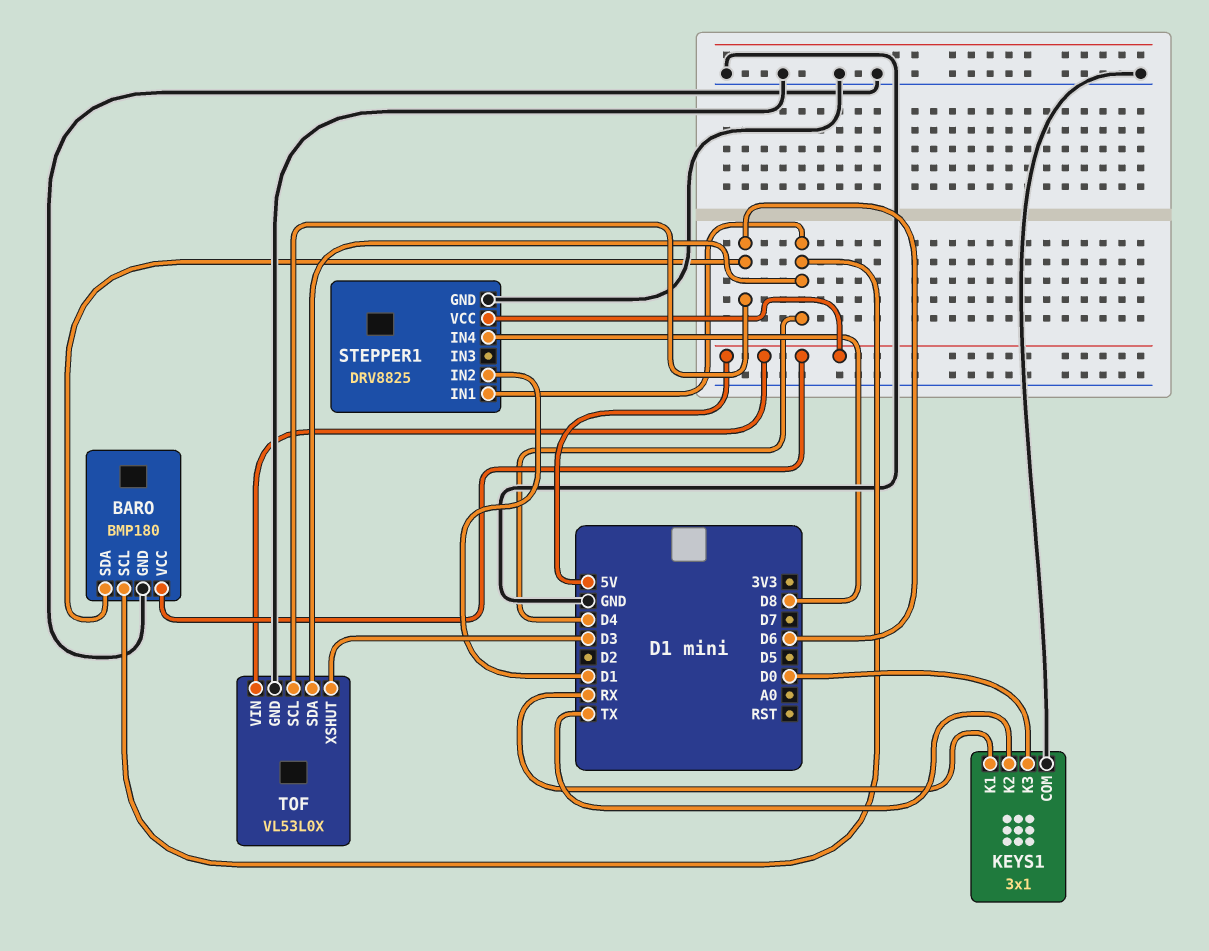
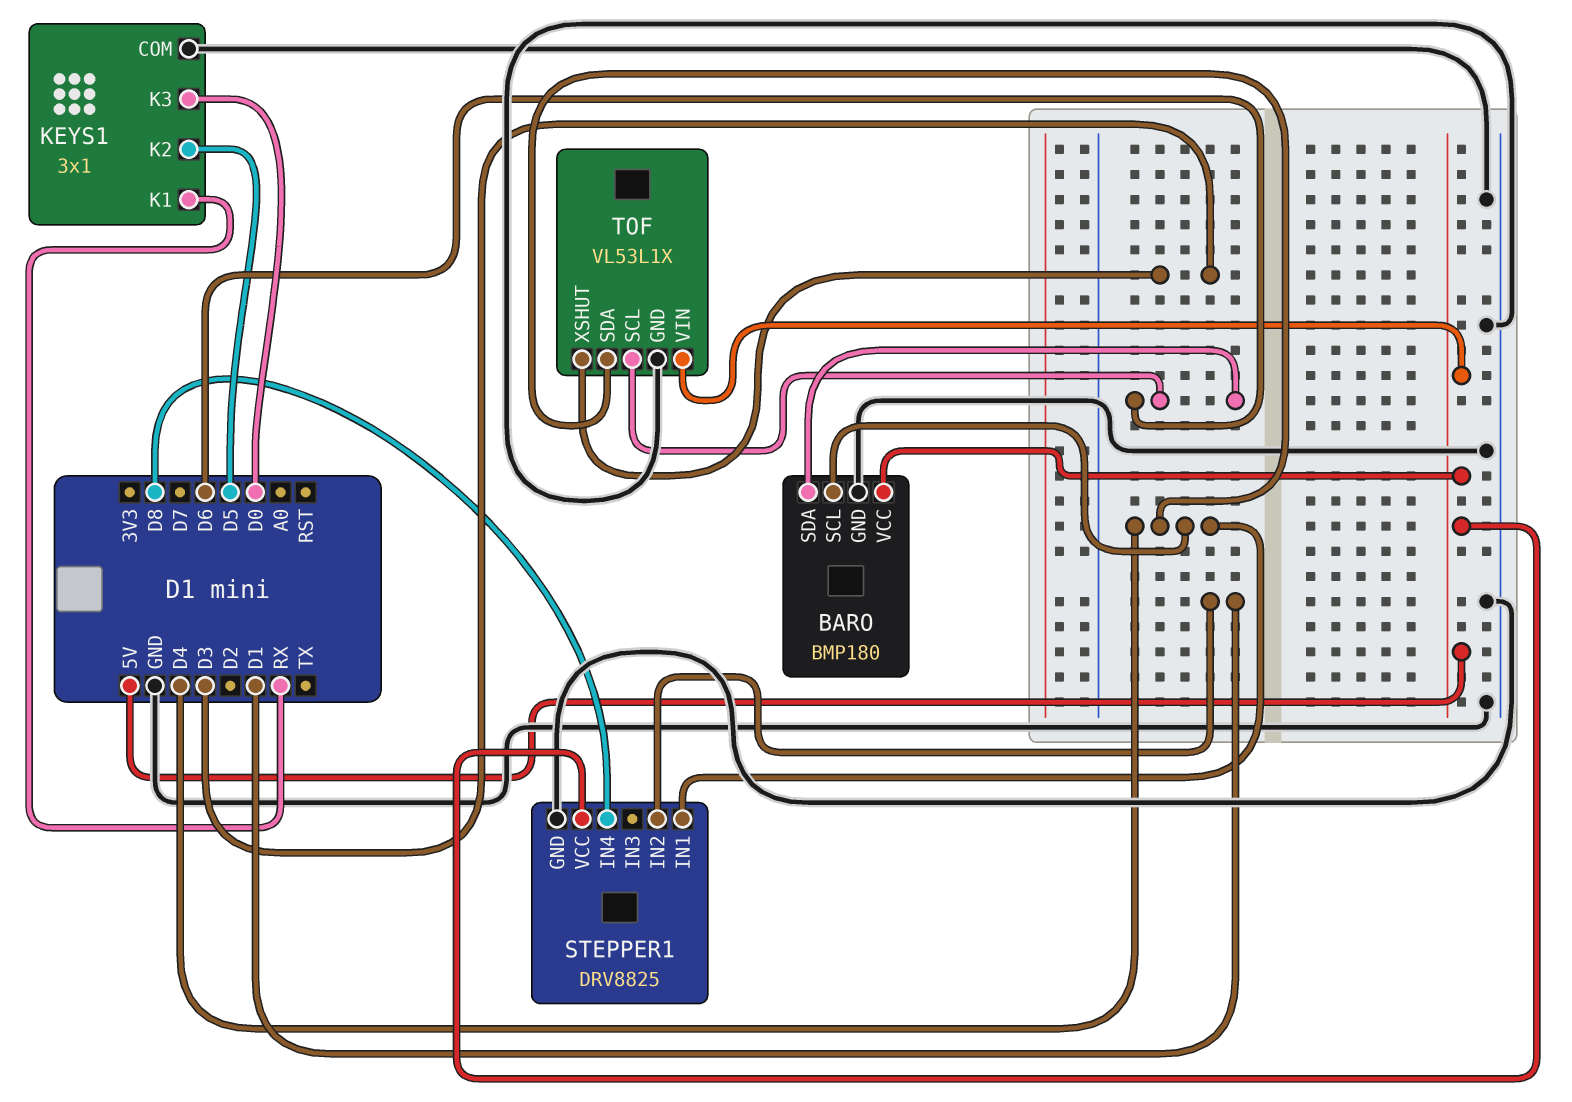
KEYS1 pin K2: TX -> D5
TOF: VL53L0X -> VL53L1X

